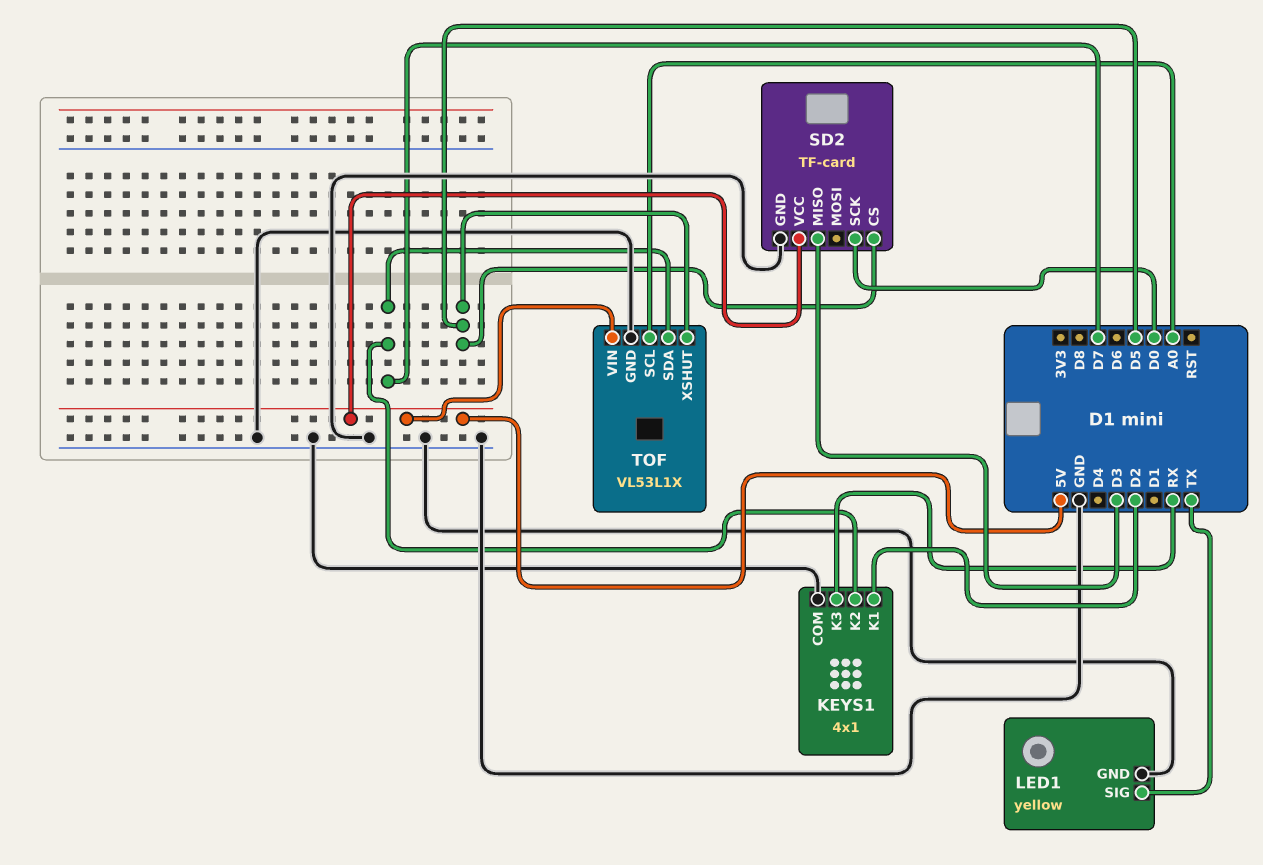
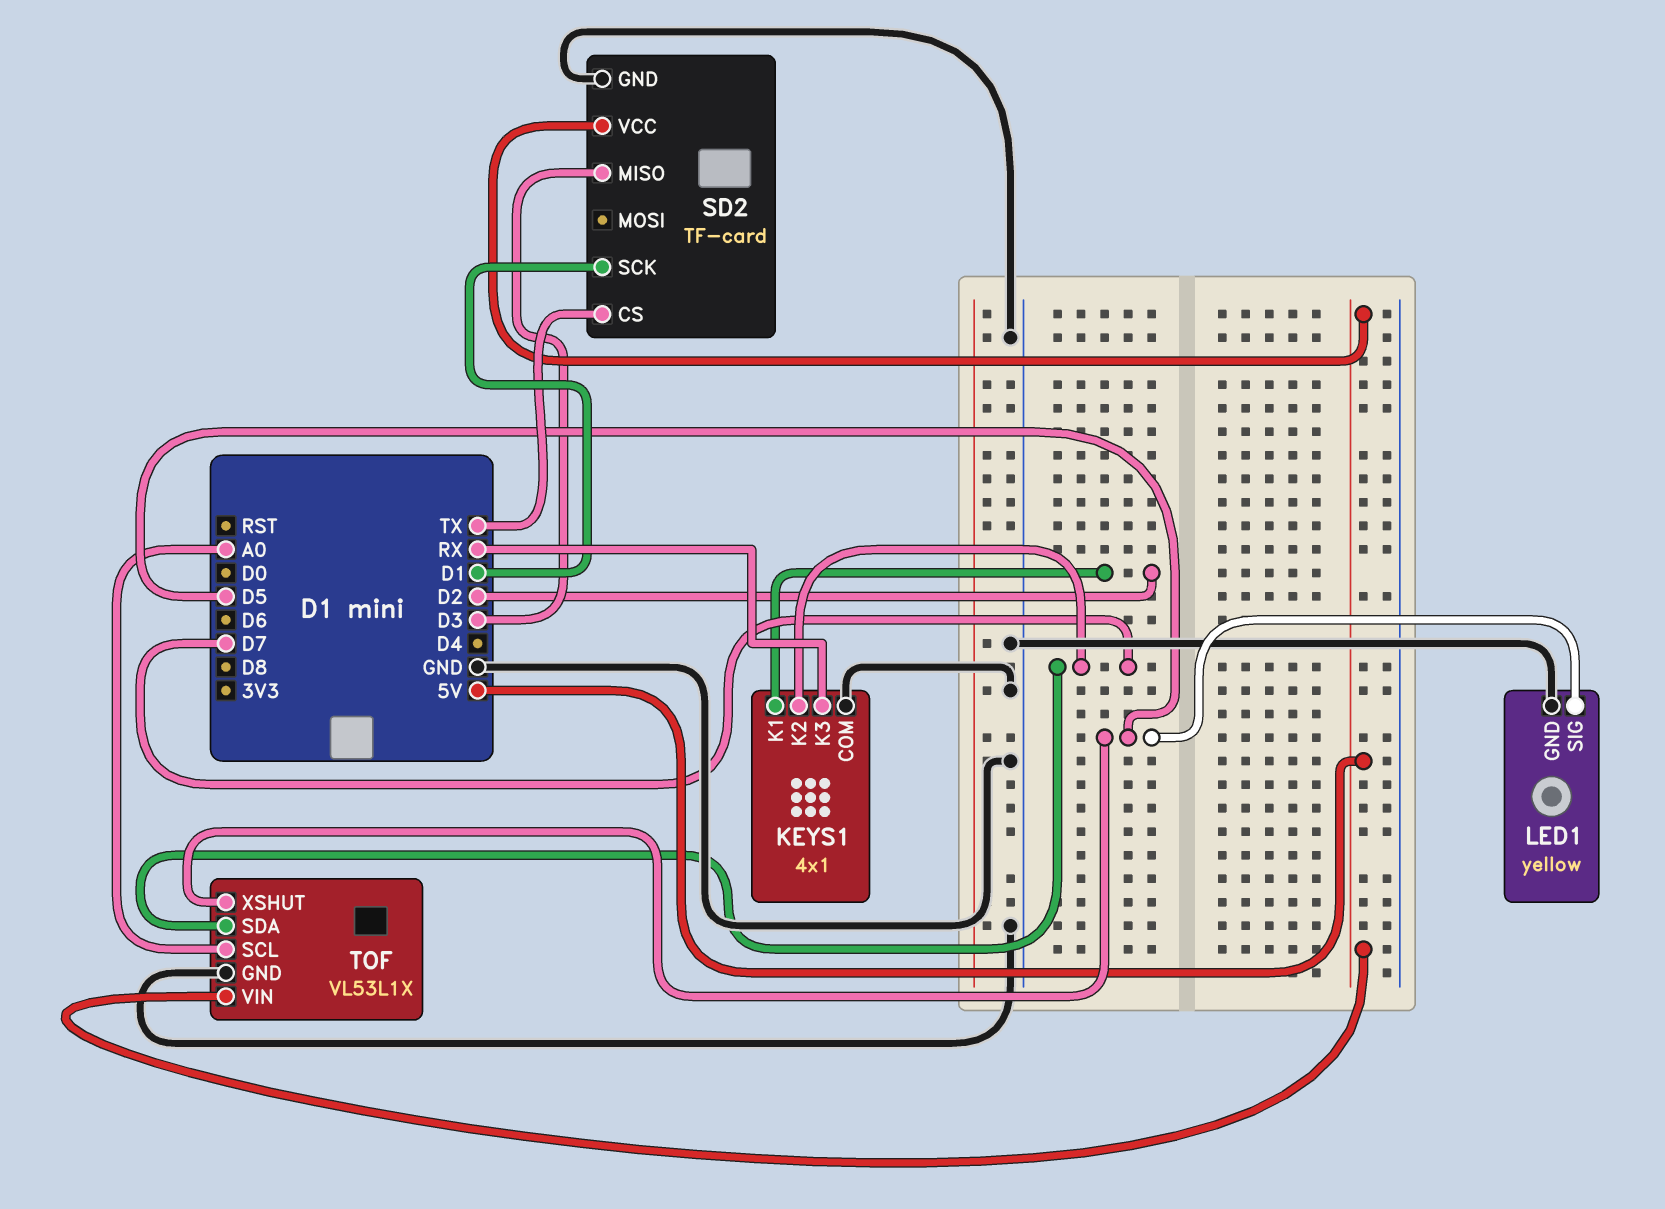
LED1 pin SIG: TX -> D5
SD2 pin CS: D5 -> TX
SD2 pin SCK: D0 -> D1

